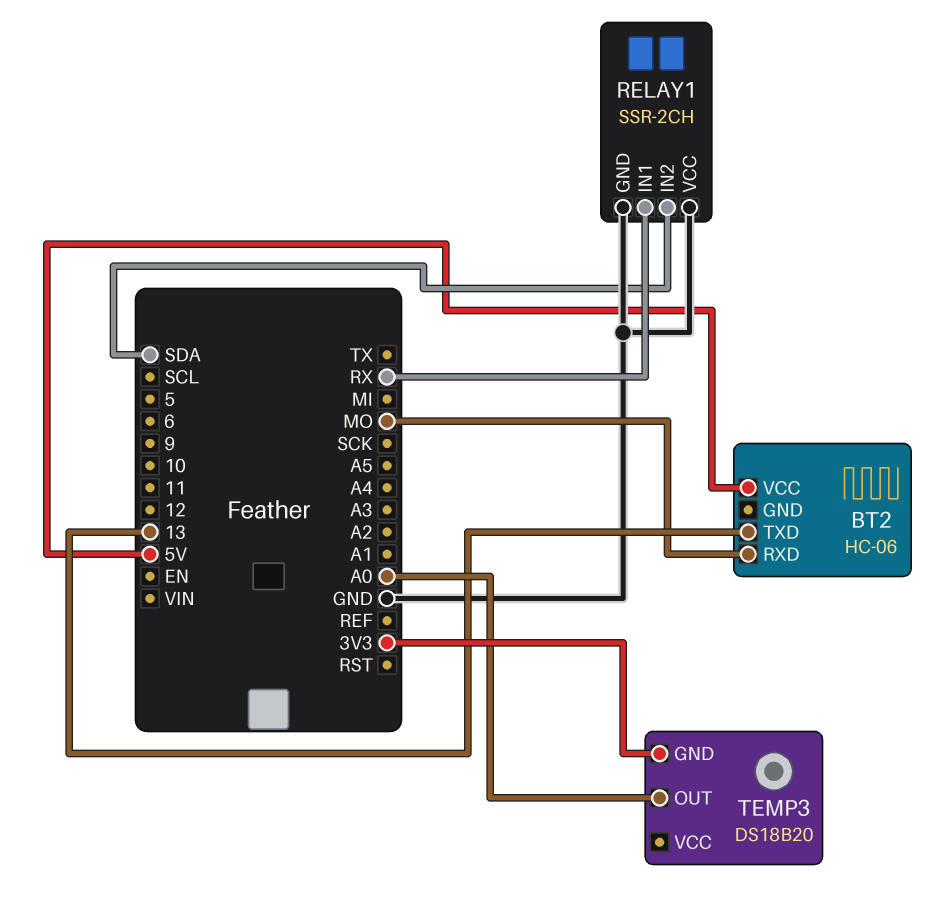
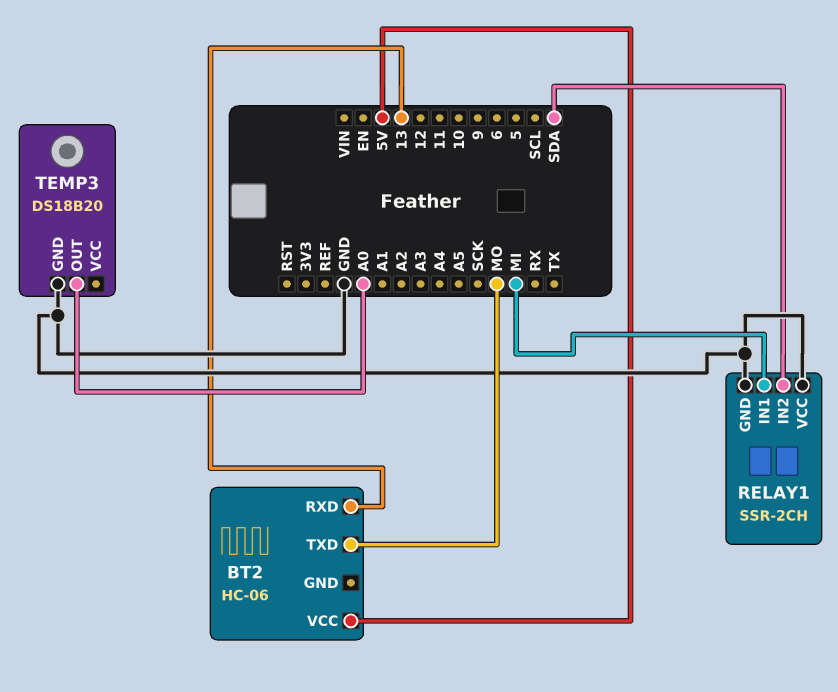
BT2 pin RXD: MO -> 13
BT2 pin TXD: 13 -> MO
RELAY1 pin IN1: RX -> MI
TEMP3 pin GND: 3V3 -> GND

